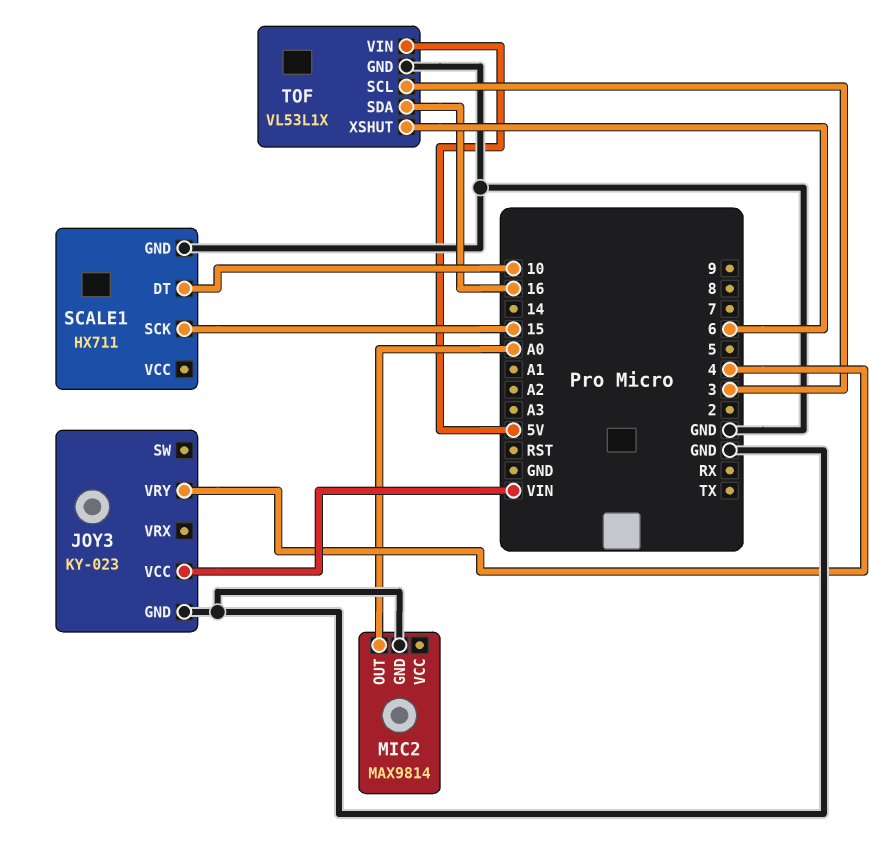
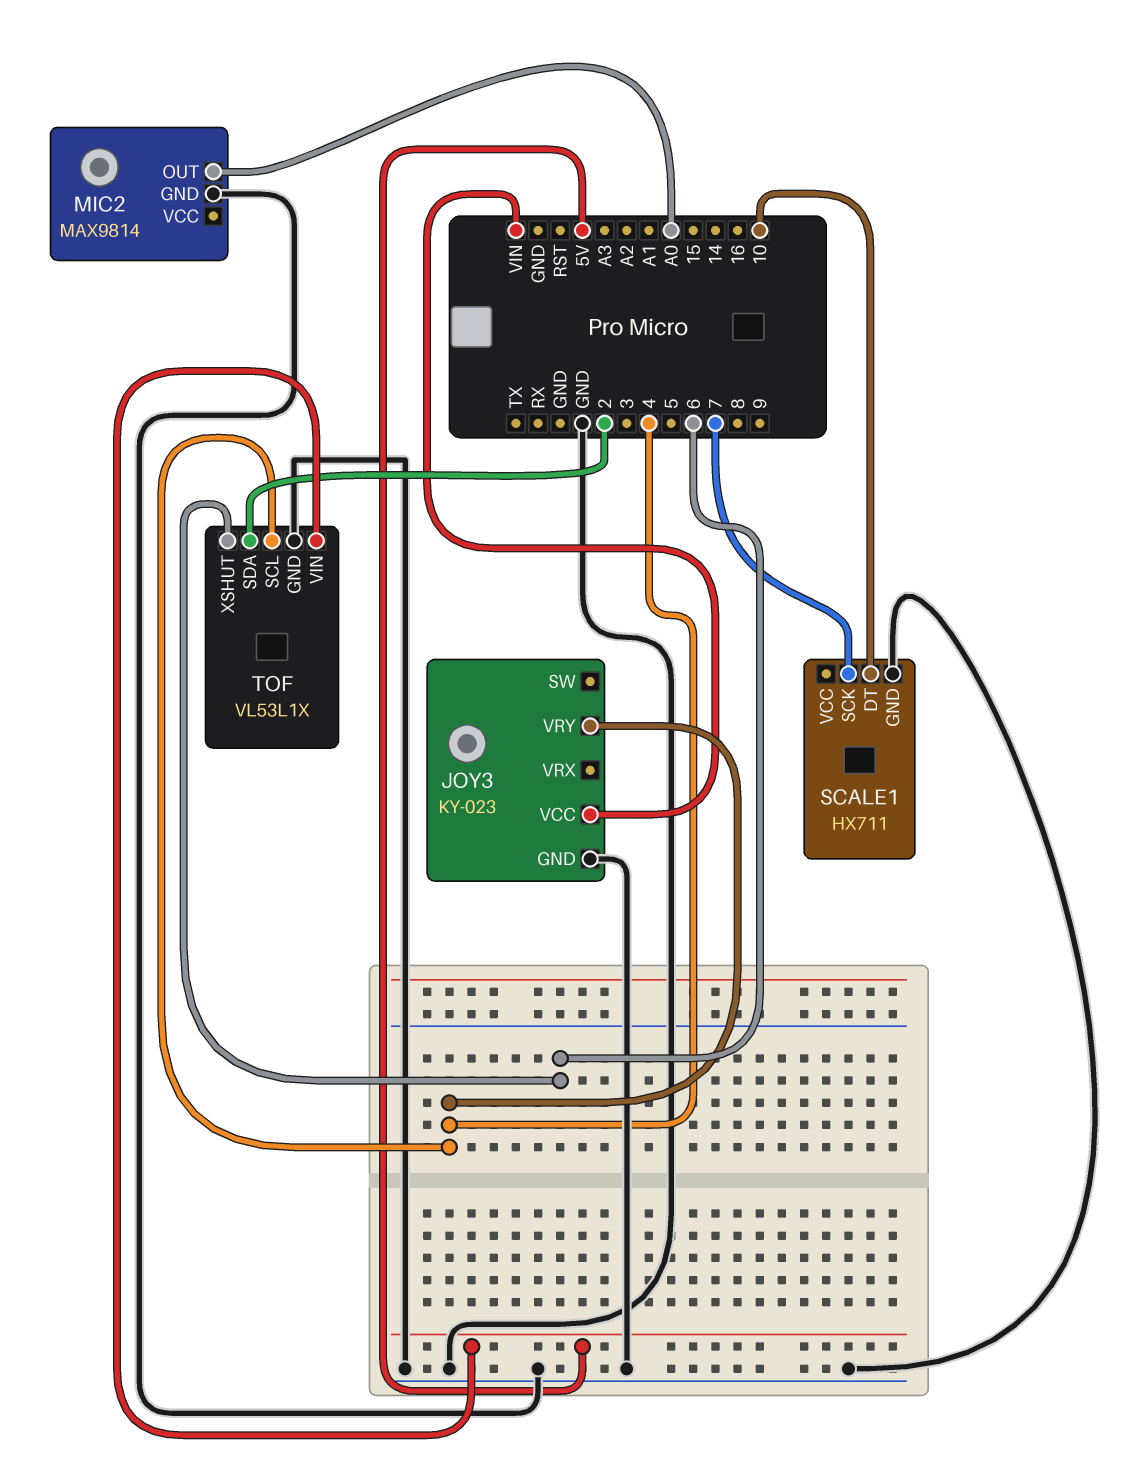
SCALE1 pin SCK: 15 -> 7
TOF pin SCL: 3 -> 4
TOF pin SDA: 16 -> 2

